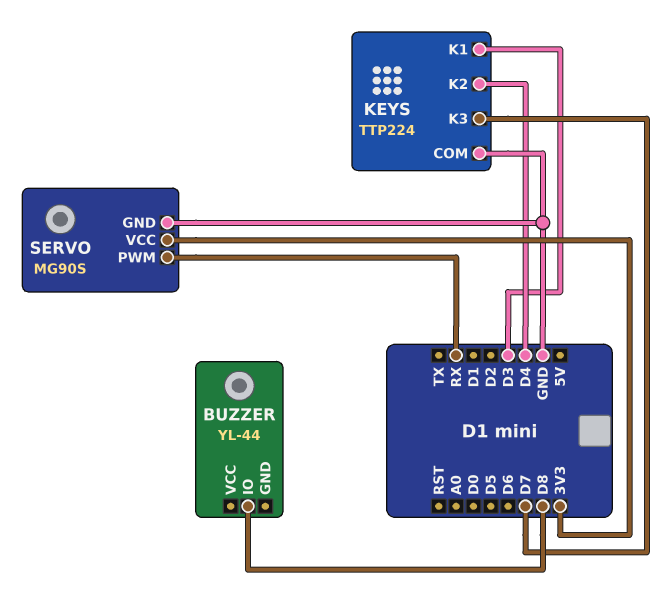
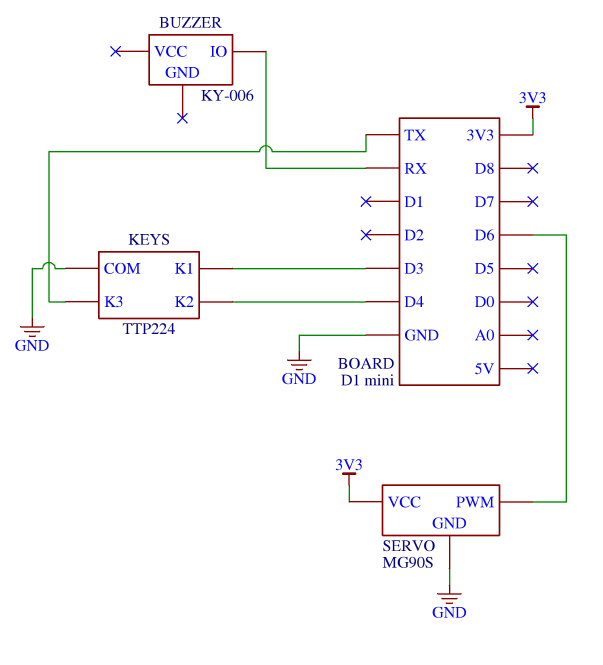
BUZZER: YL-44 -> KY-006
BUZZER pin IO: D8 -> RX
KEYS pin K3: D7 -> TX
SERVO pin PWM: RX -> D6

